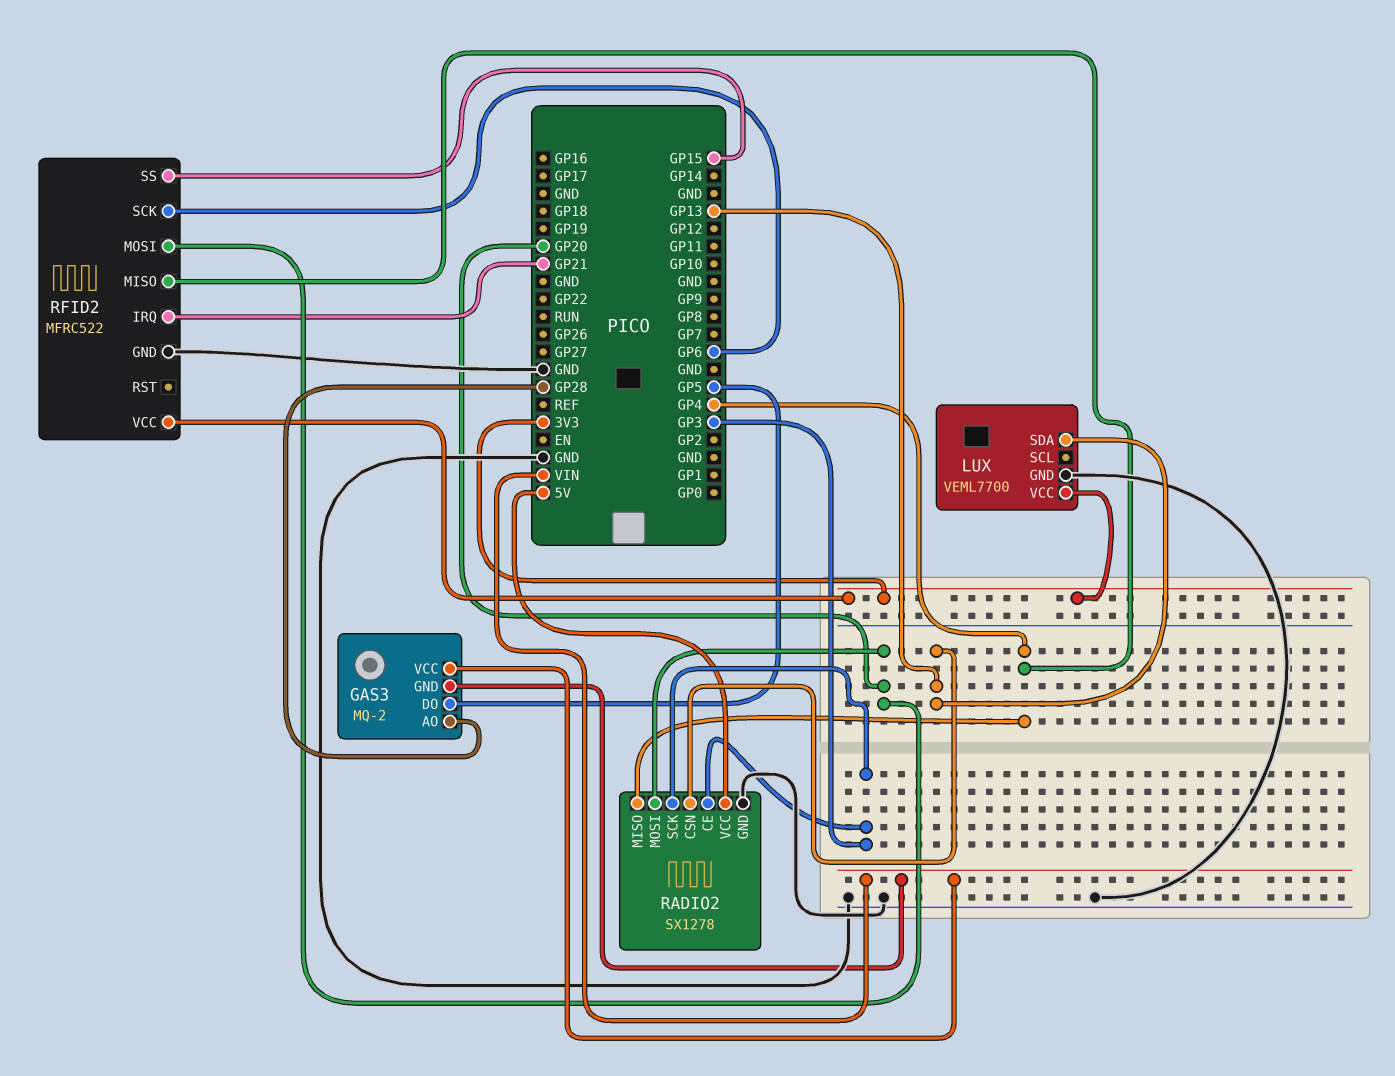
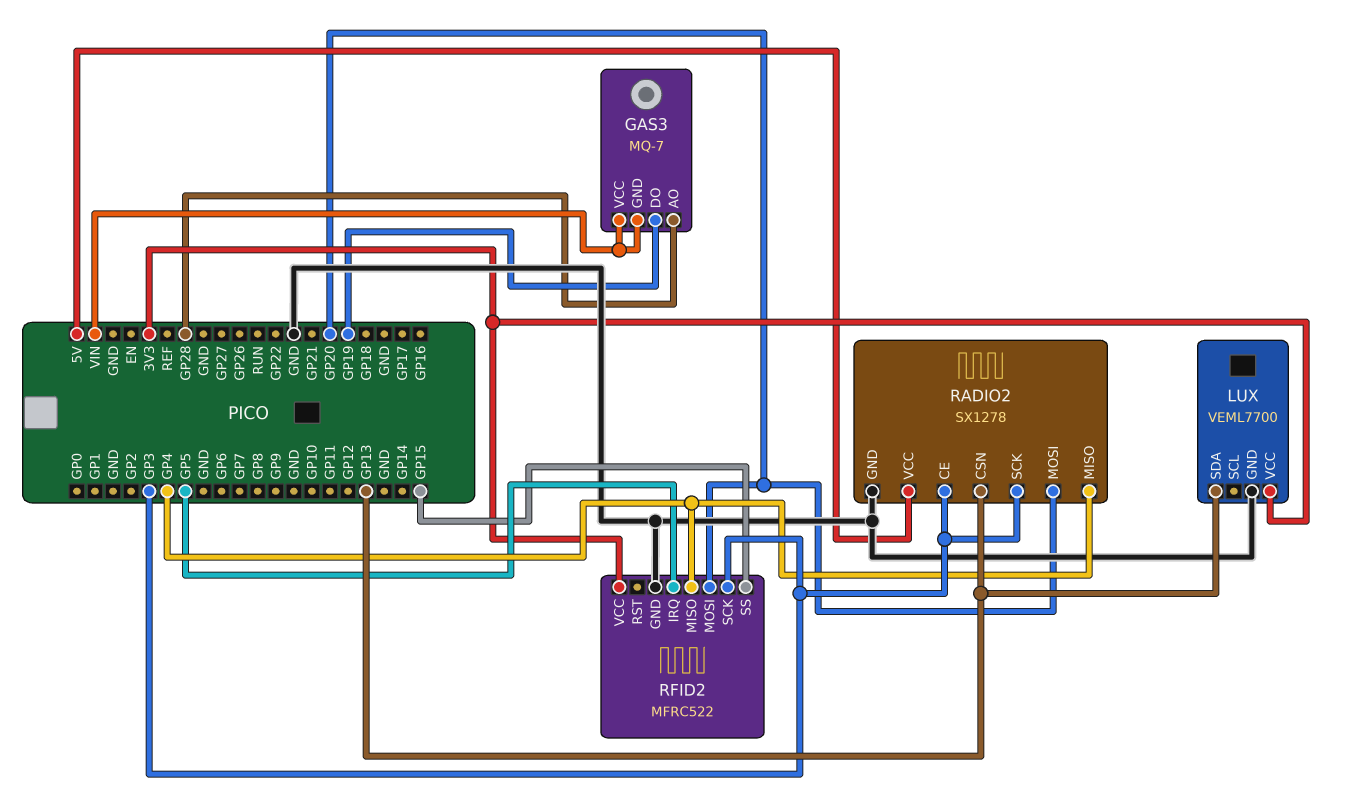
GAS3: MQ-2 -> MQ-7
GAS3 pin DO: GP5 -> GP19
RFID2 pin IRQ: GP21 -> GP5
RFID2 pin SCK: GP6 -> GP3

